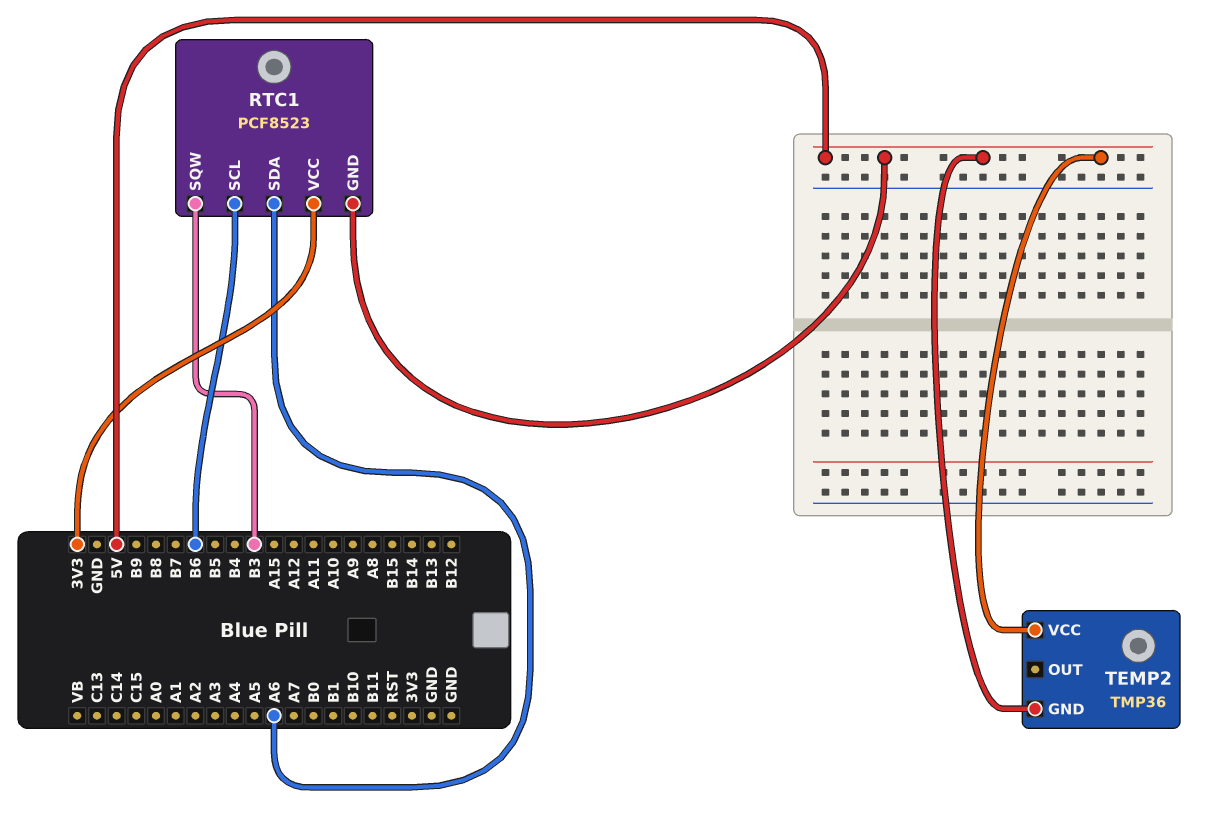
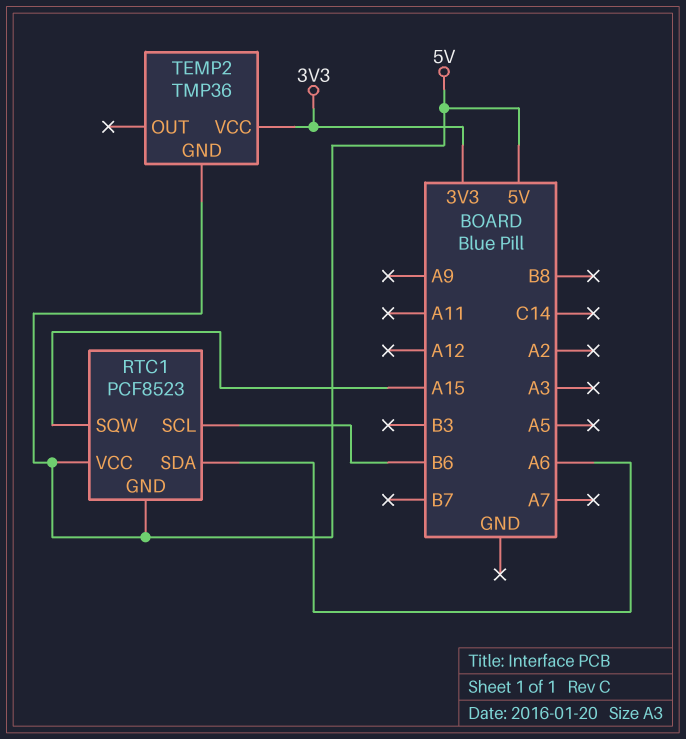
RTC1 pin SQW: B3 -> A15
RTC1 pin VCC: 3V3 -> 5V
TEMP2 pin VCC: 5V -> 3V3

